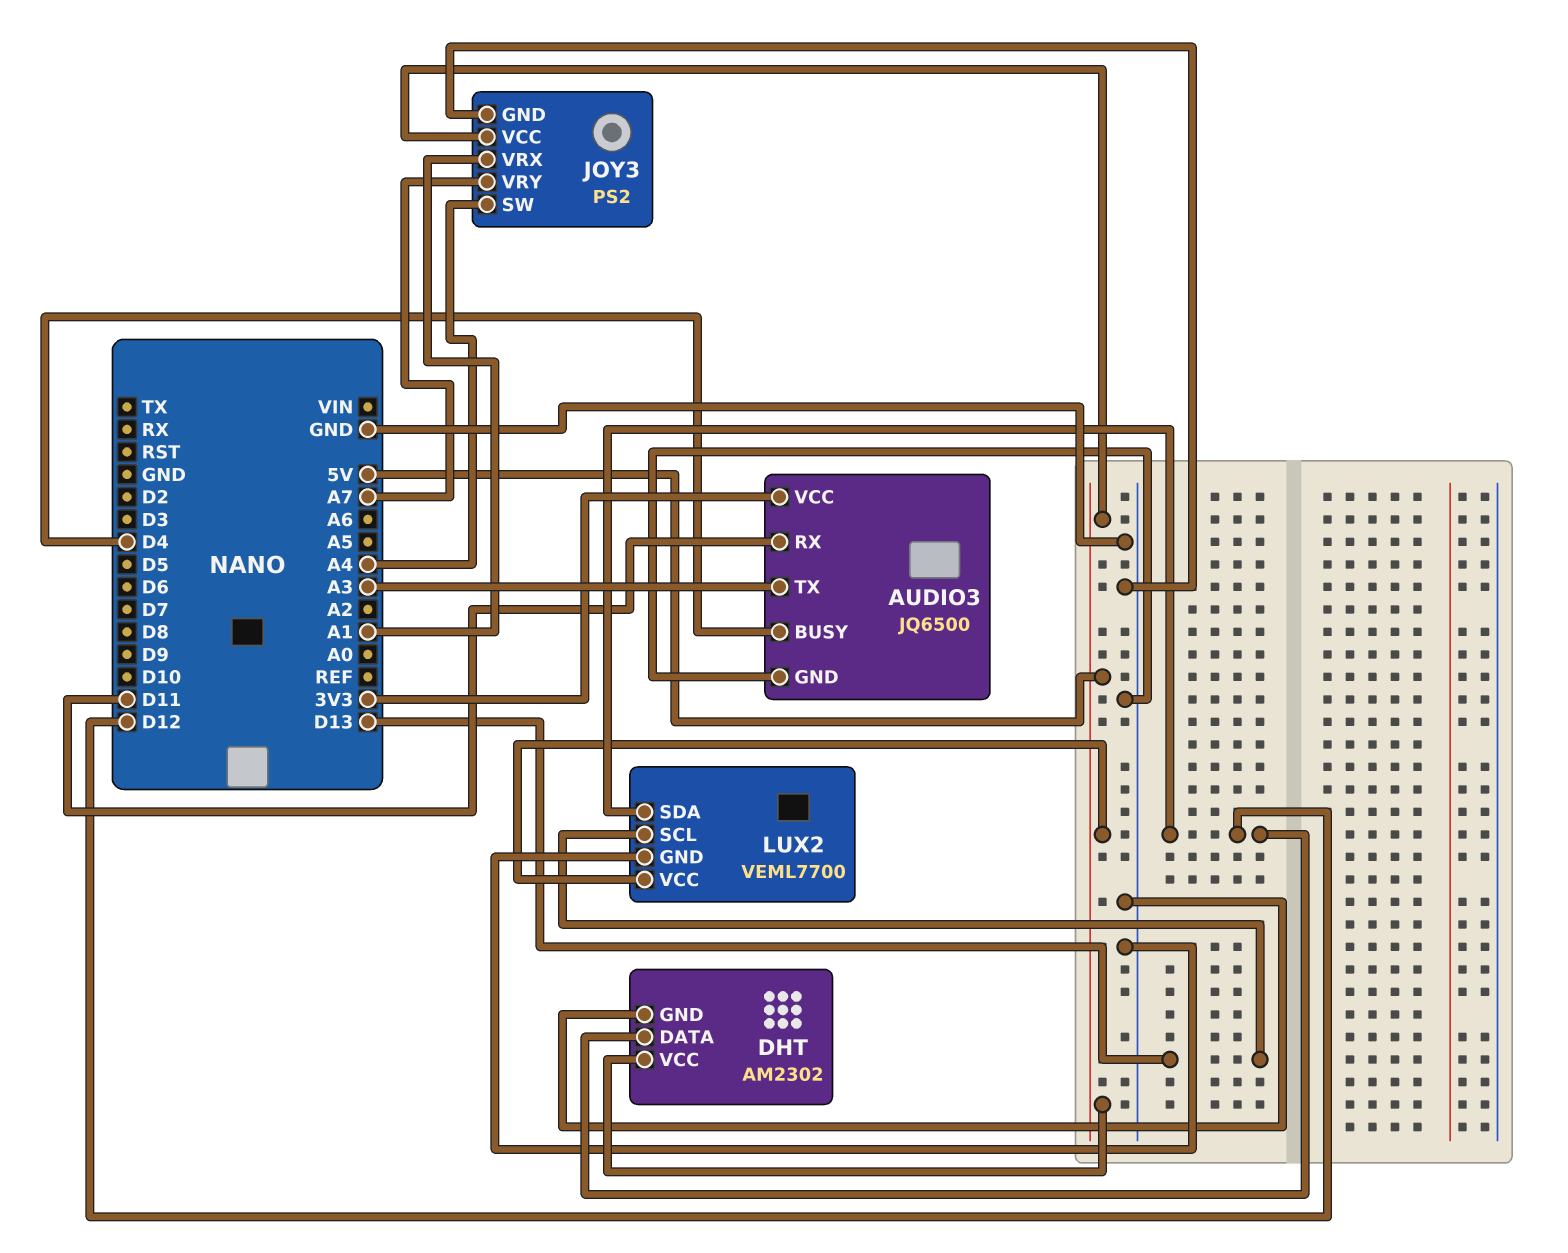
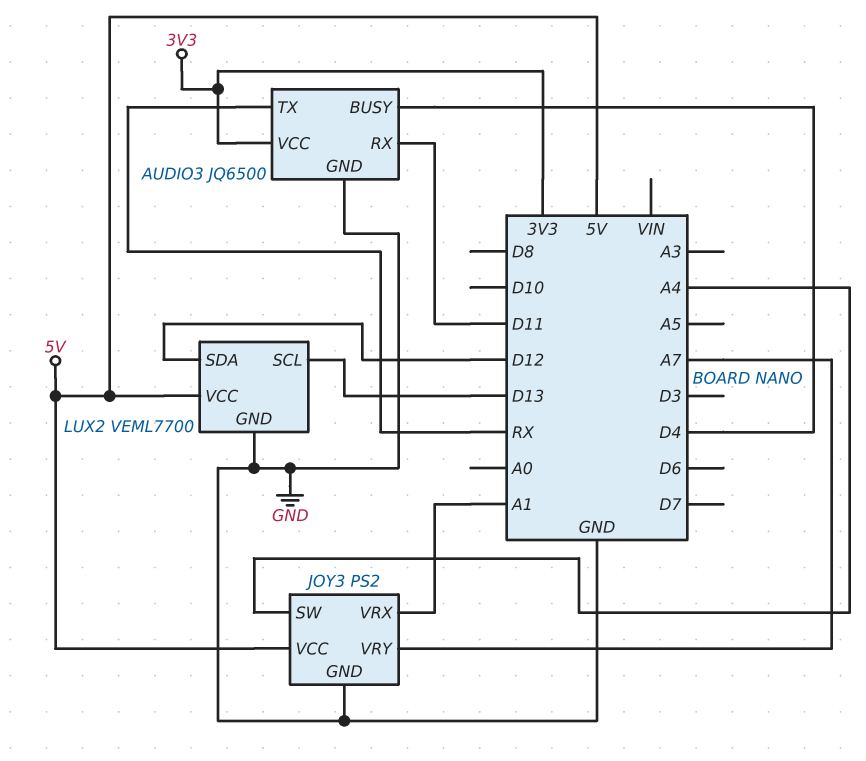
AUDIO3 pin TX: A3 -> RX
DHT: AM2302 -> none
DHT pin DATA: D12 -> none
DHT pin GND: GND -> none
DHT pin VCC: 5V -> none

